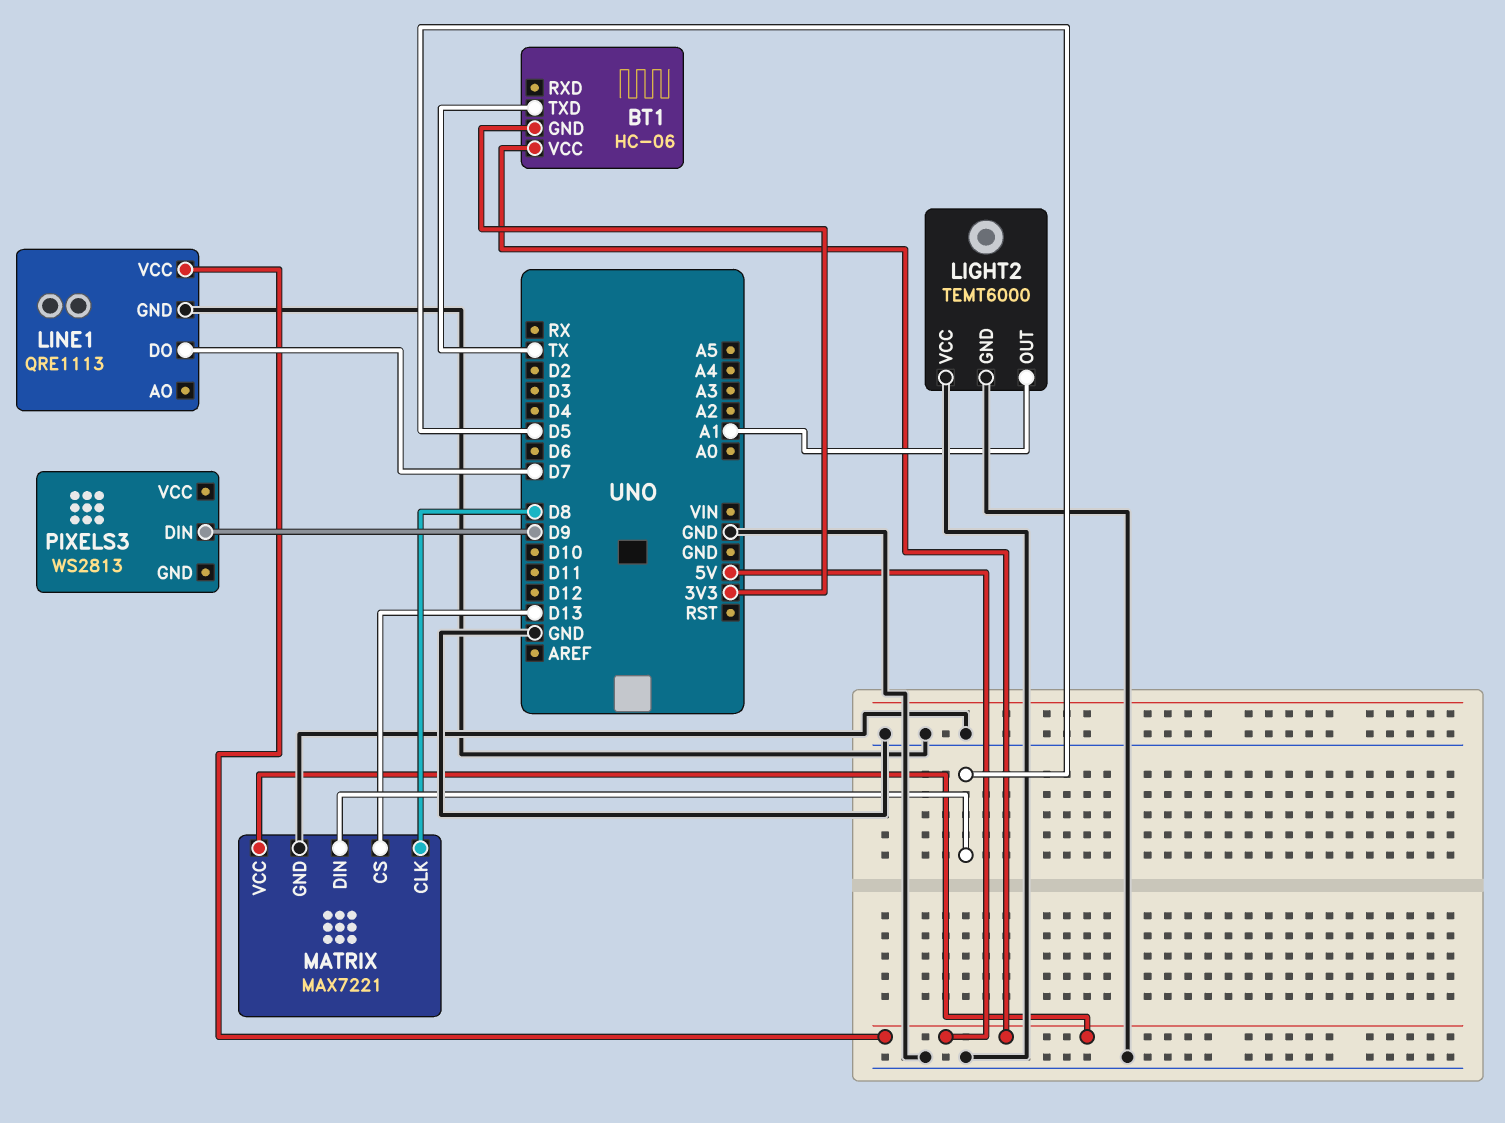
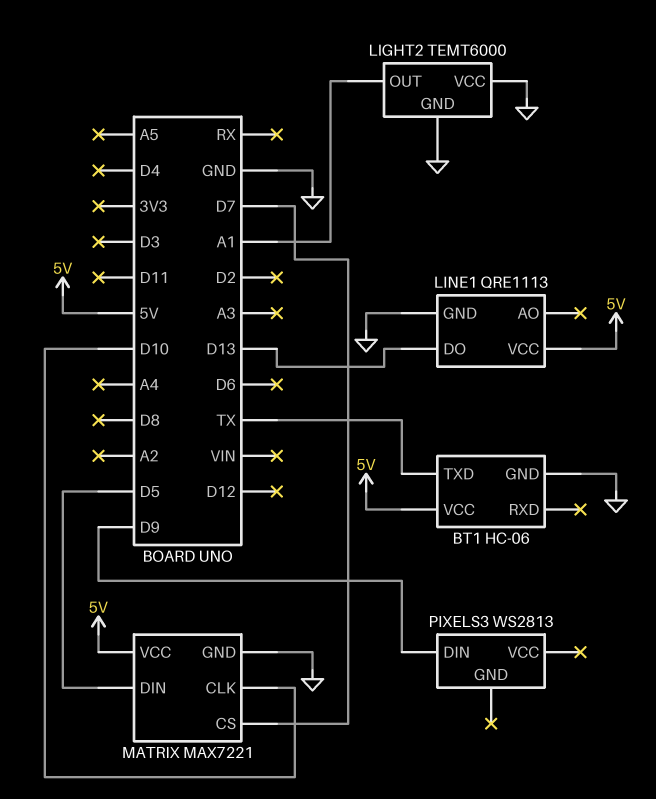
BT1 pin GND: 3V3 -> GND
LINE1 pin DO: D7 -> D13
MATRIX pin CLK: D8 -> D10
MATRIX pin CS: D13 -> D7

